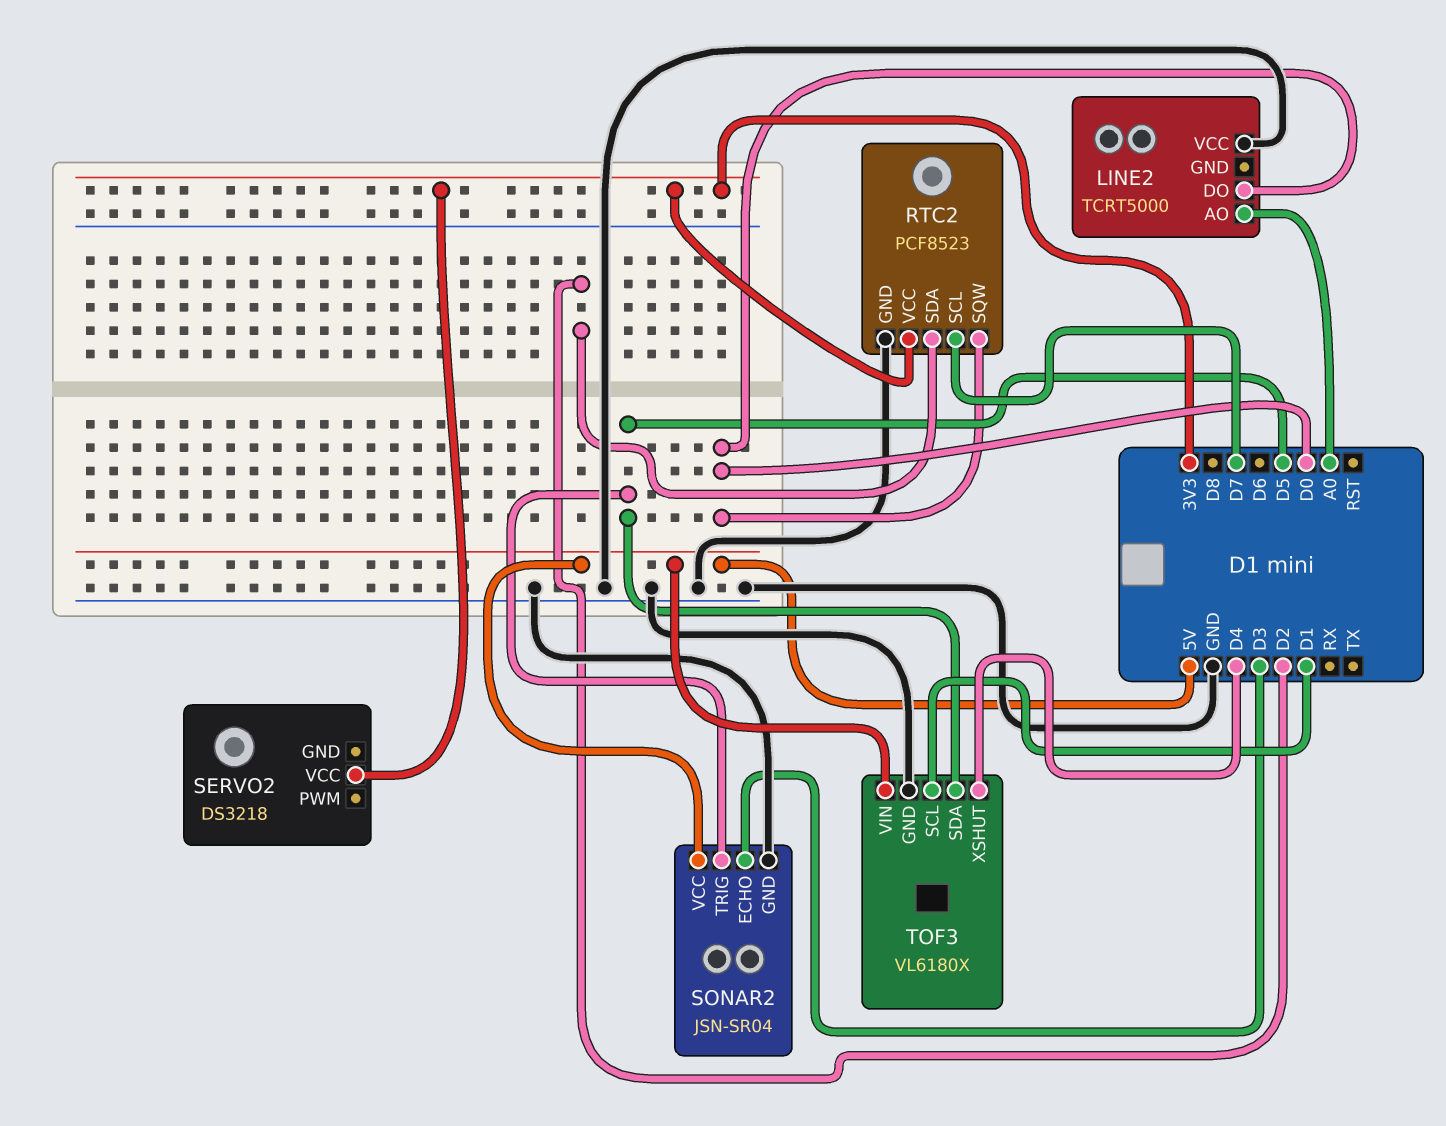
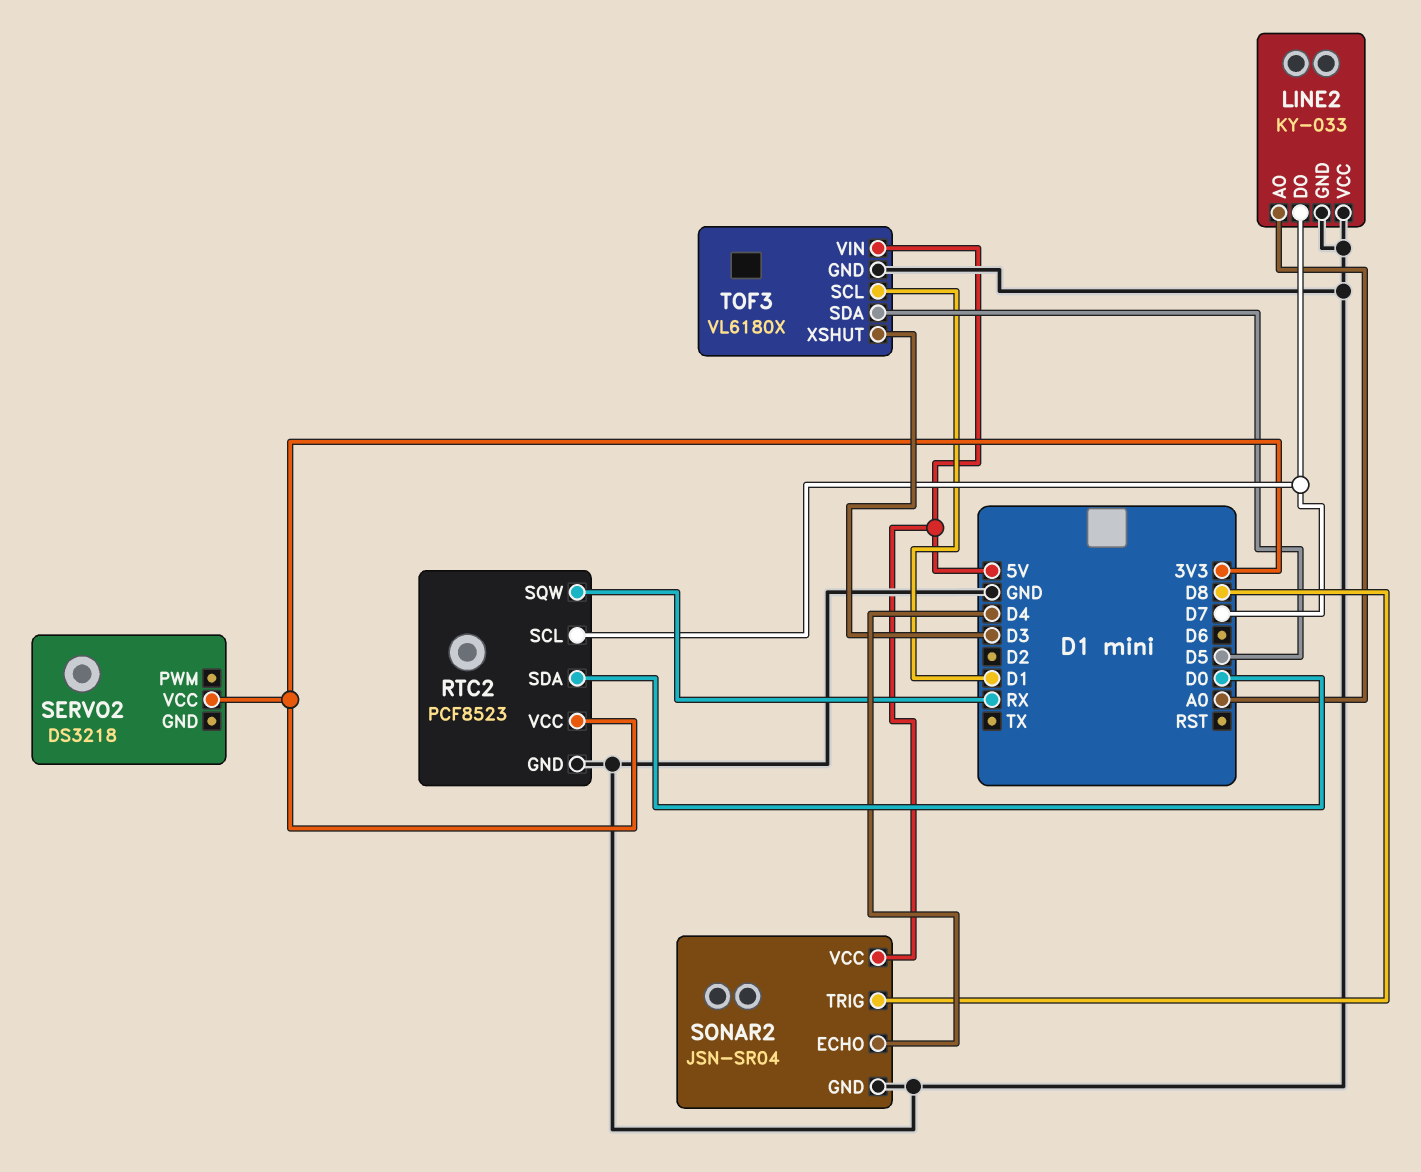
LINE2: TCRT5000 -> KY-033
LINE2 pin DO: D0 -> D7
LINE2 pin GND: none -> GND
RTC2 pin SDA: D2 -> D0
RTC2 pin SQW: D0 -> RX
SONAR2 pin ECHO: D3 -> D4
SONAR2 pin TRIG: D5 -> D8
TOF3 pin XSHUT: D4 -> D3

